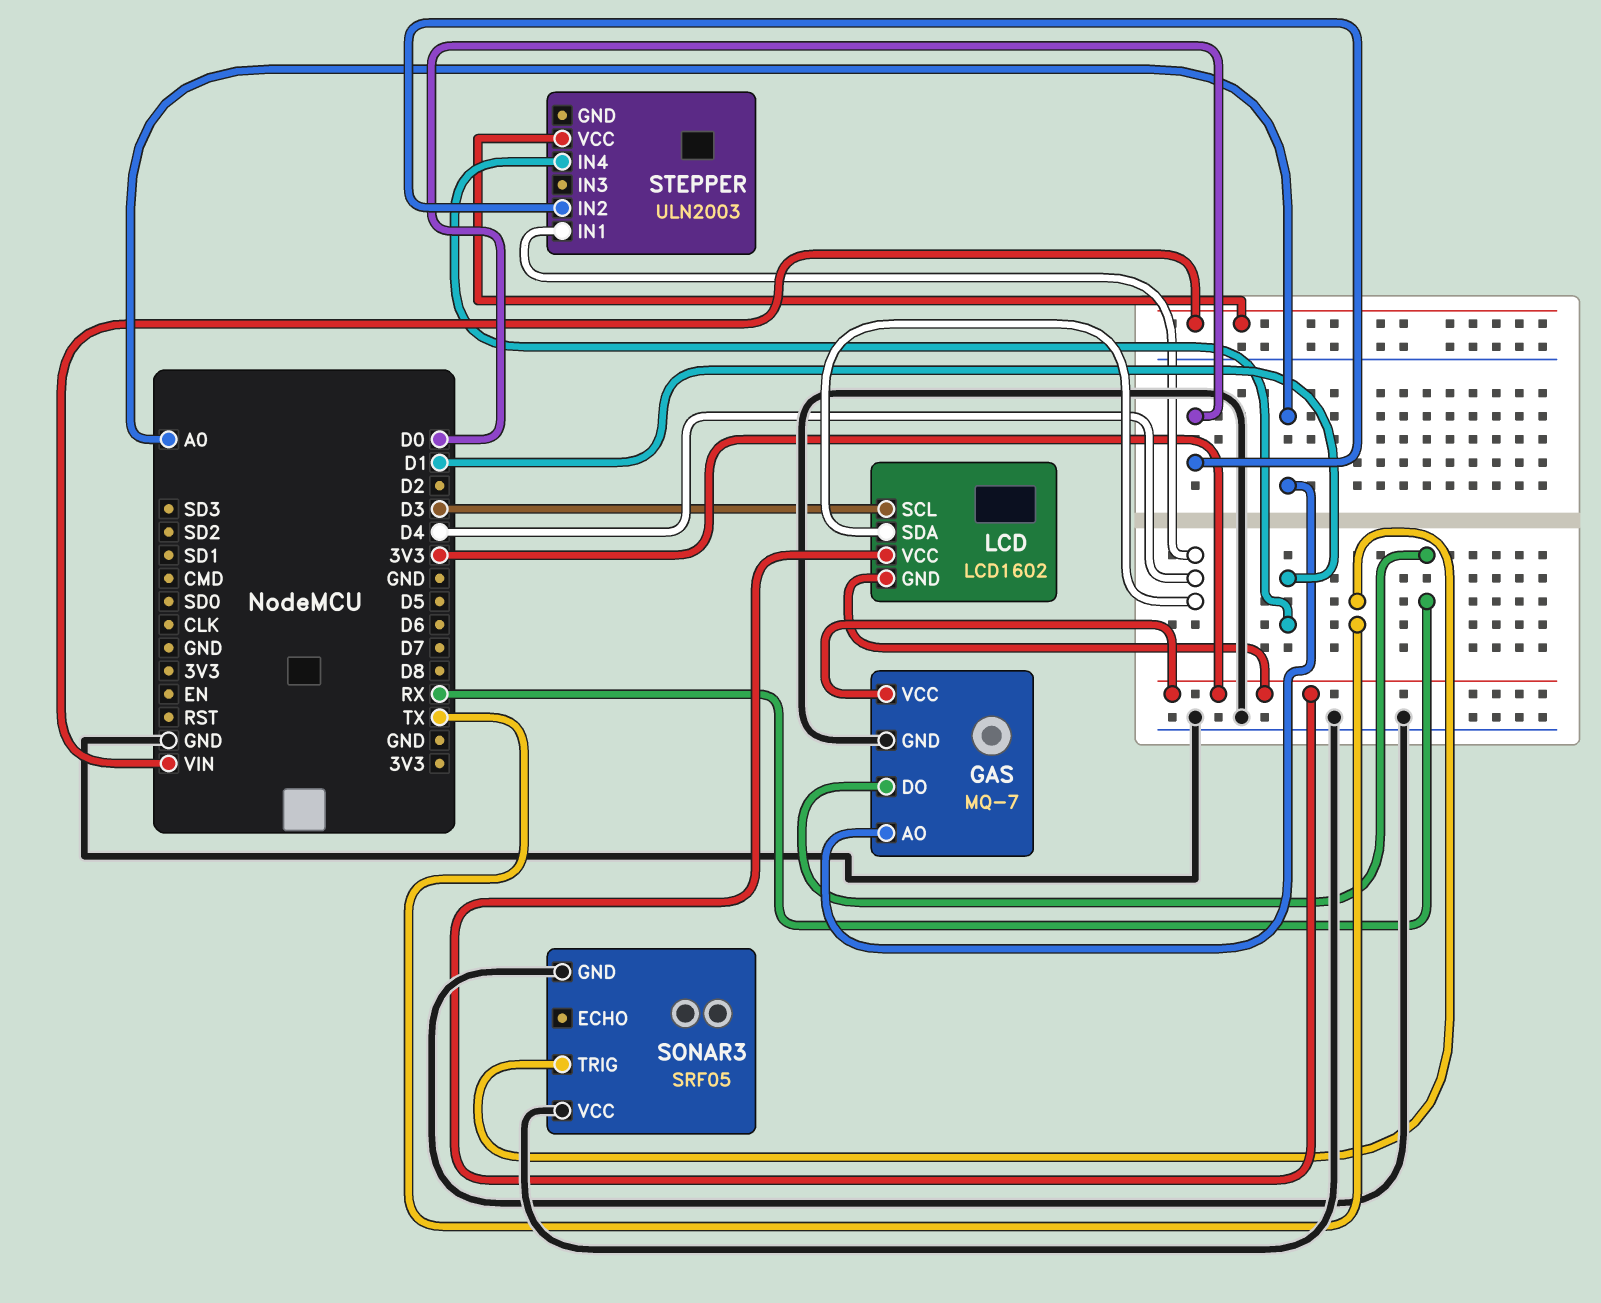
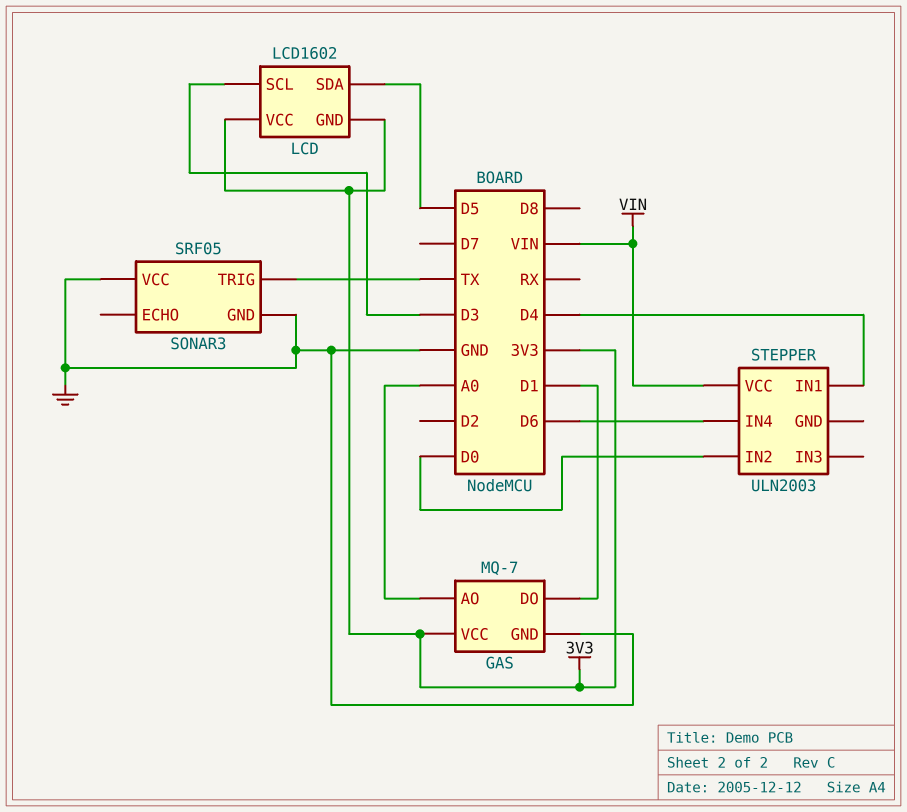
GAS pin DO: RX -> D1
LCD pin SDA: D4 -> D5
STEPPER pin IN4: D1 -> D6

